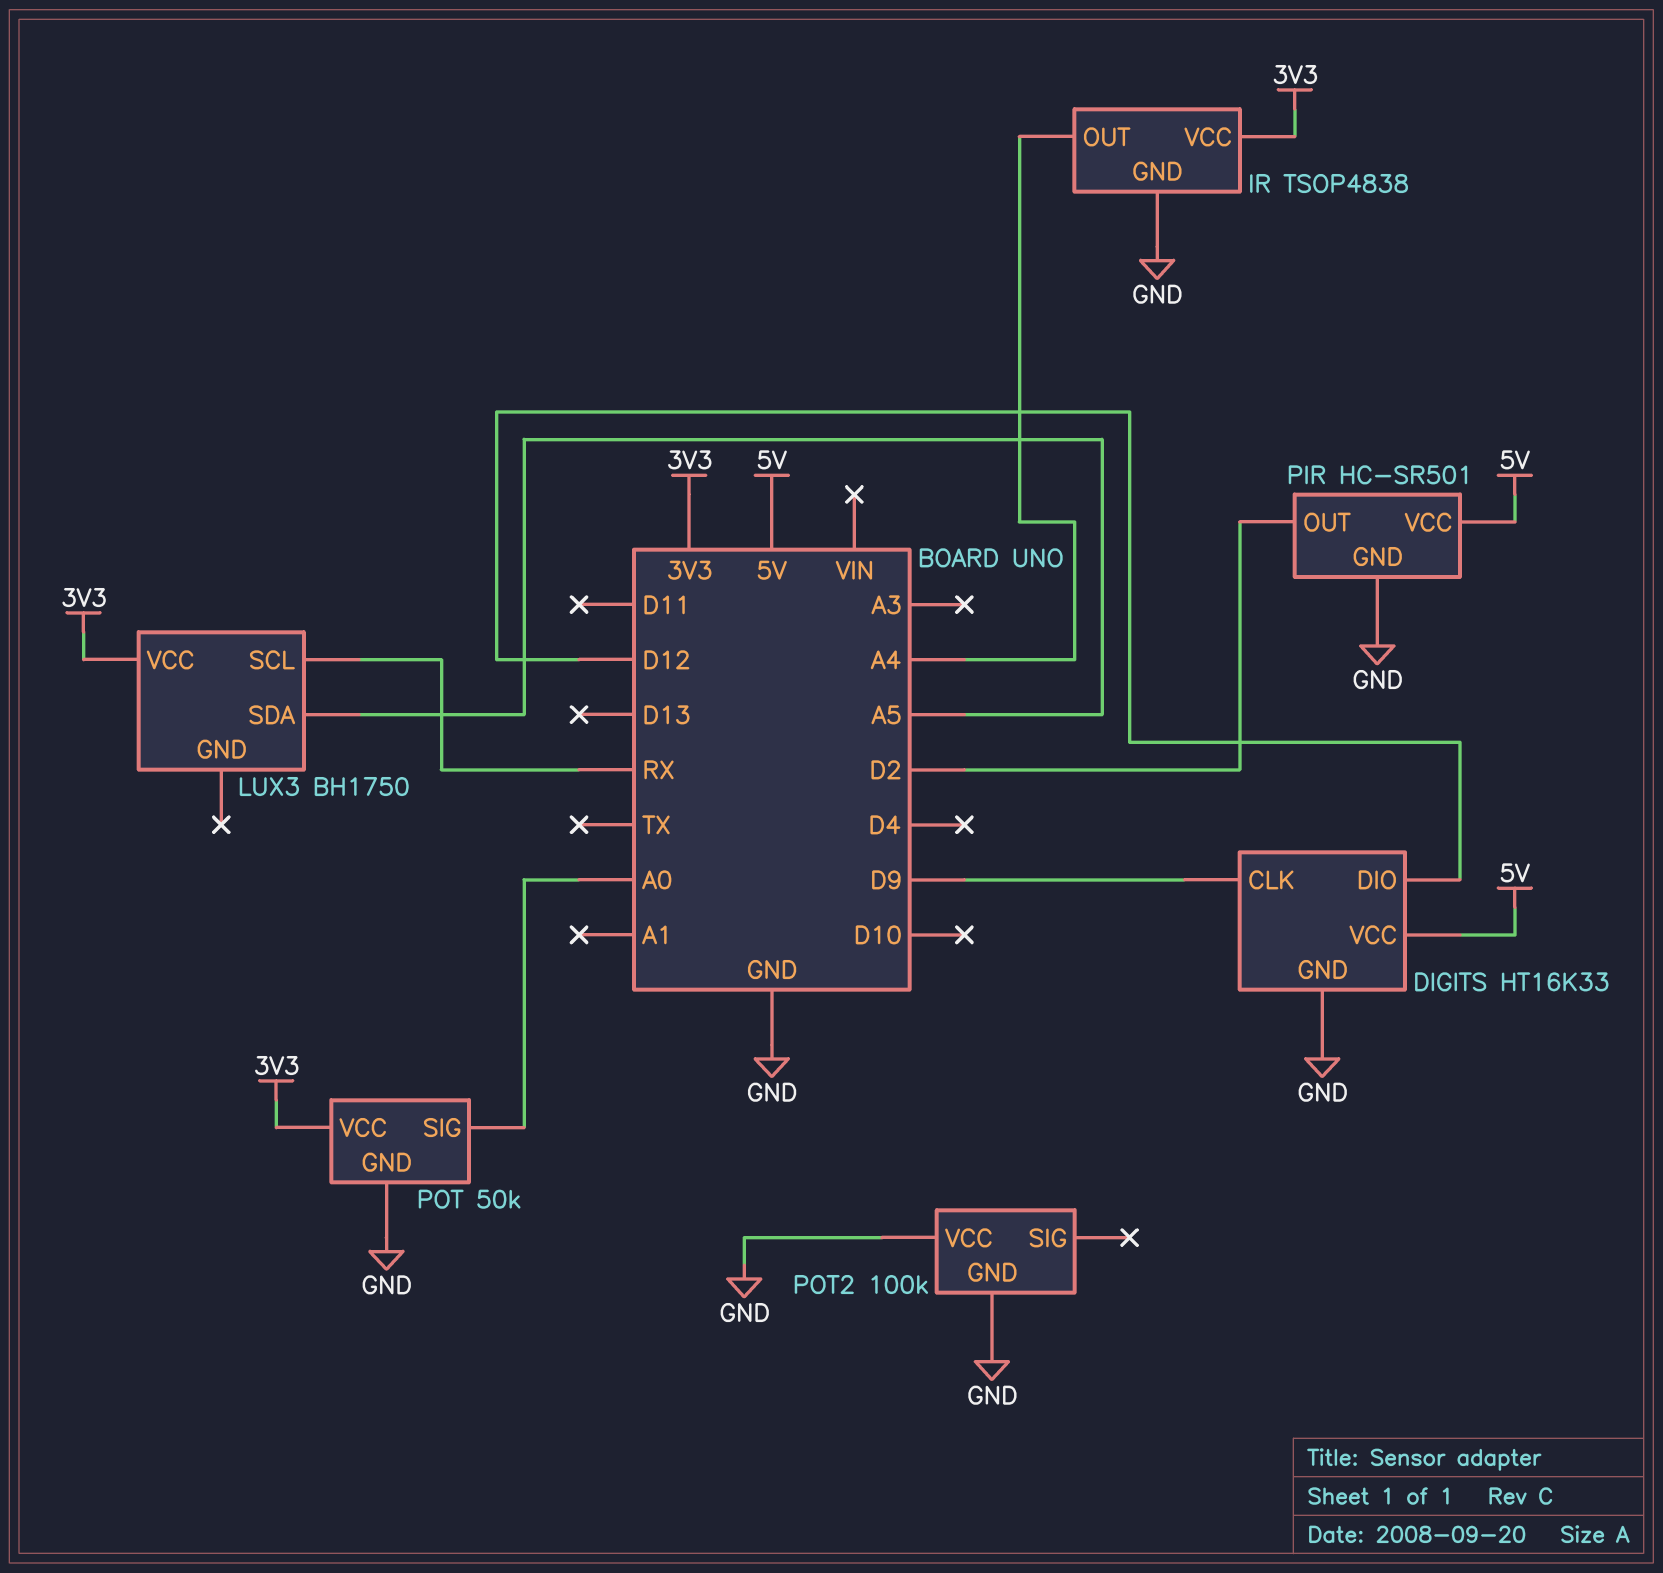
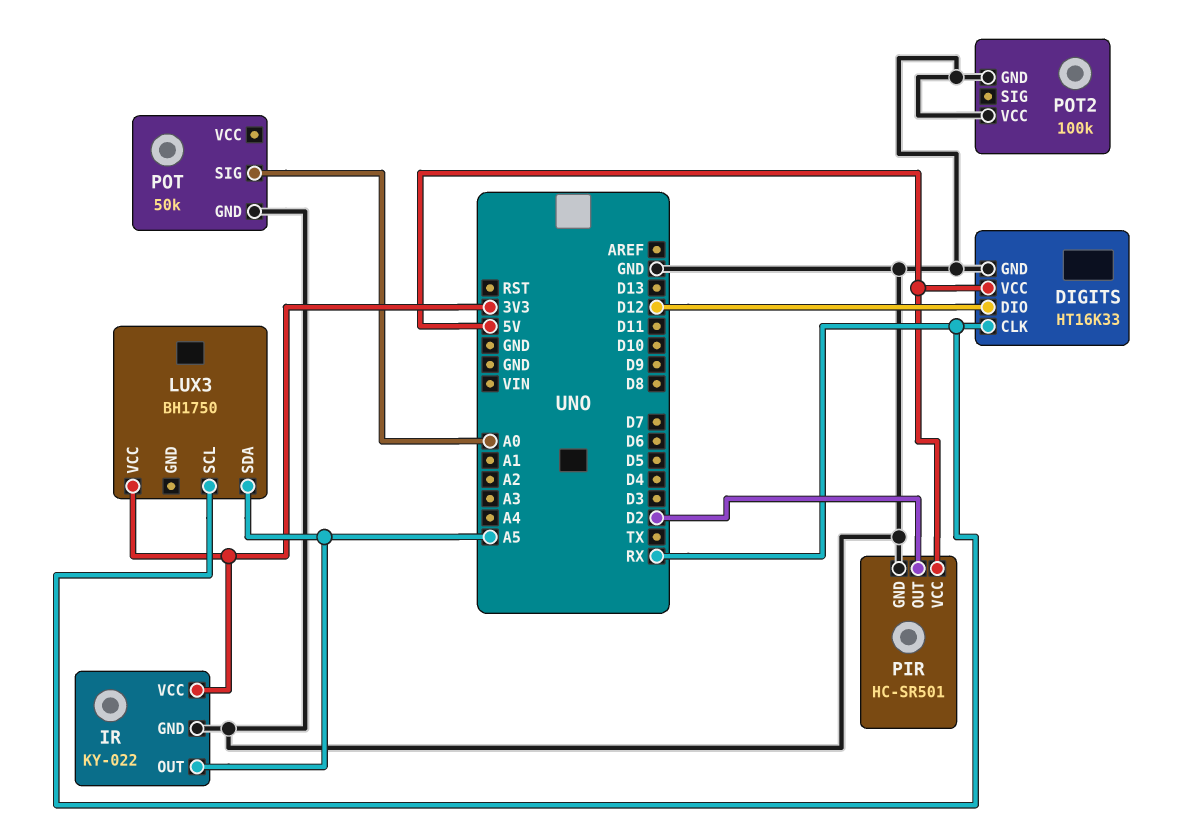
DIGITS pin CLK: D9 -> RX
IR: TSOP4838 -> KY-022
IR pin OUT: A4 -> A5
POT pin VCC: 3V3 -> none

